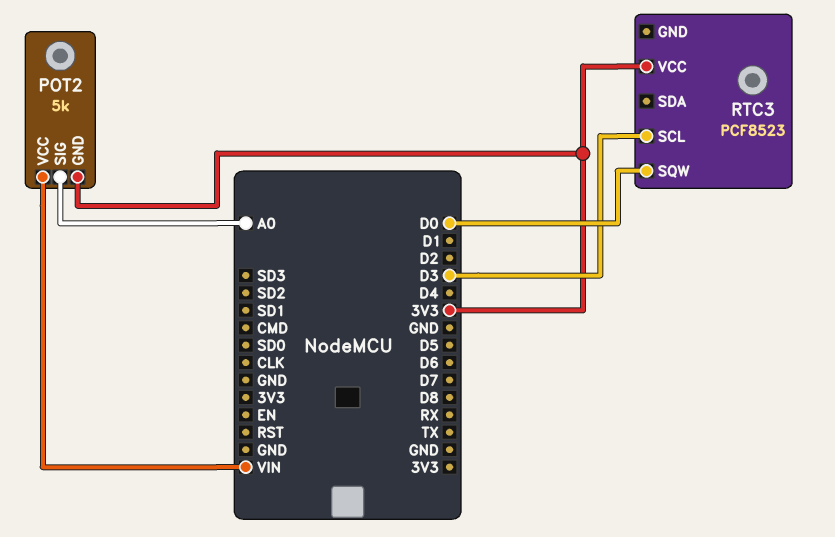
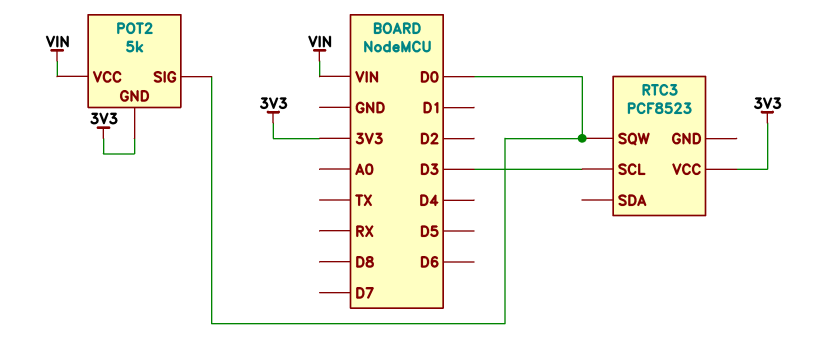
POT2 pin SIG: A0 -> D0

